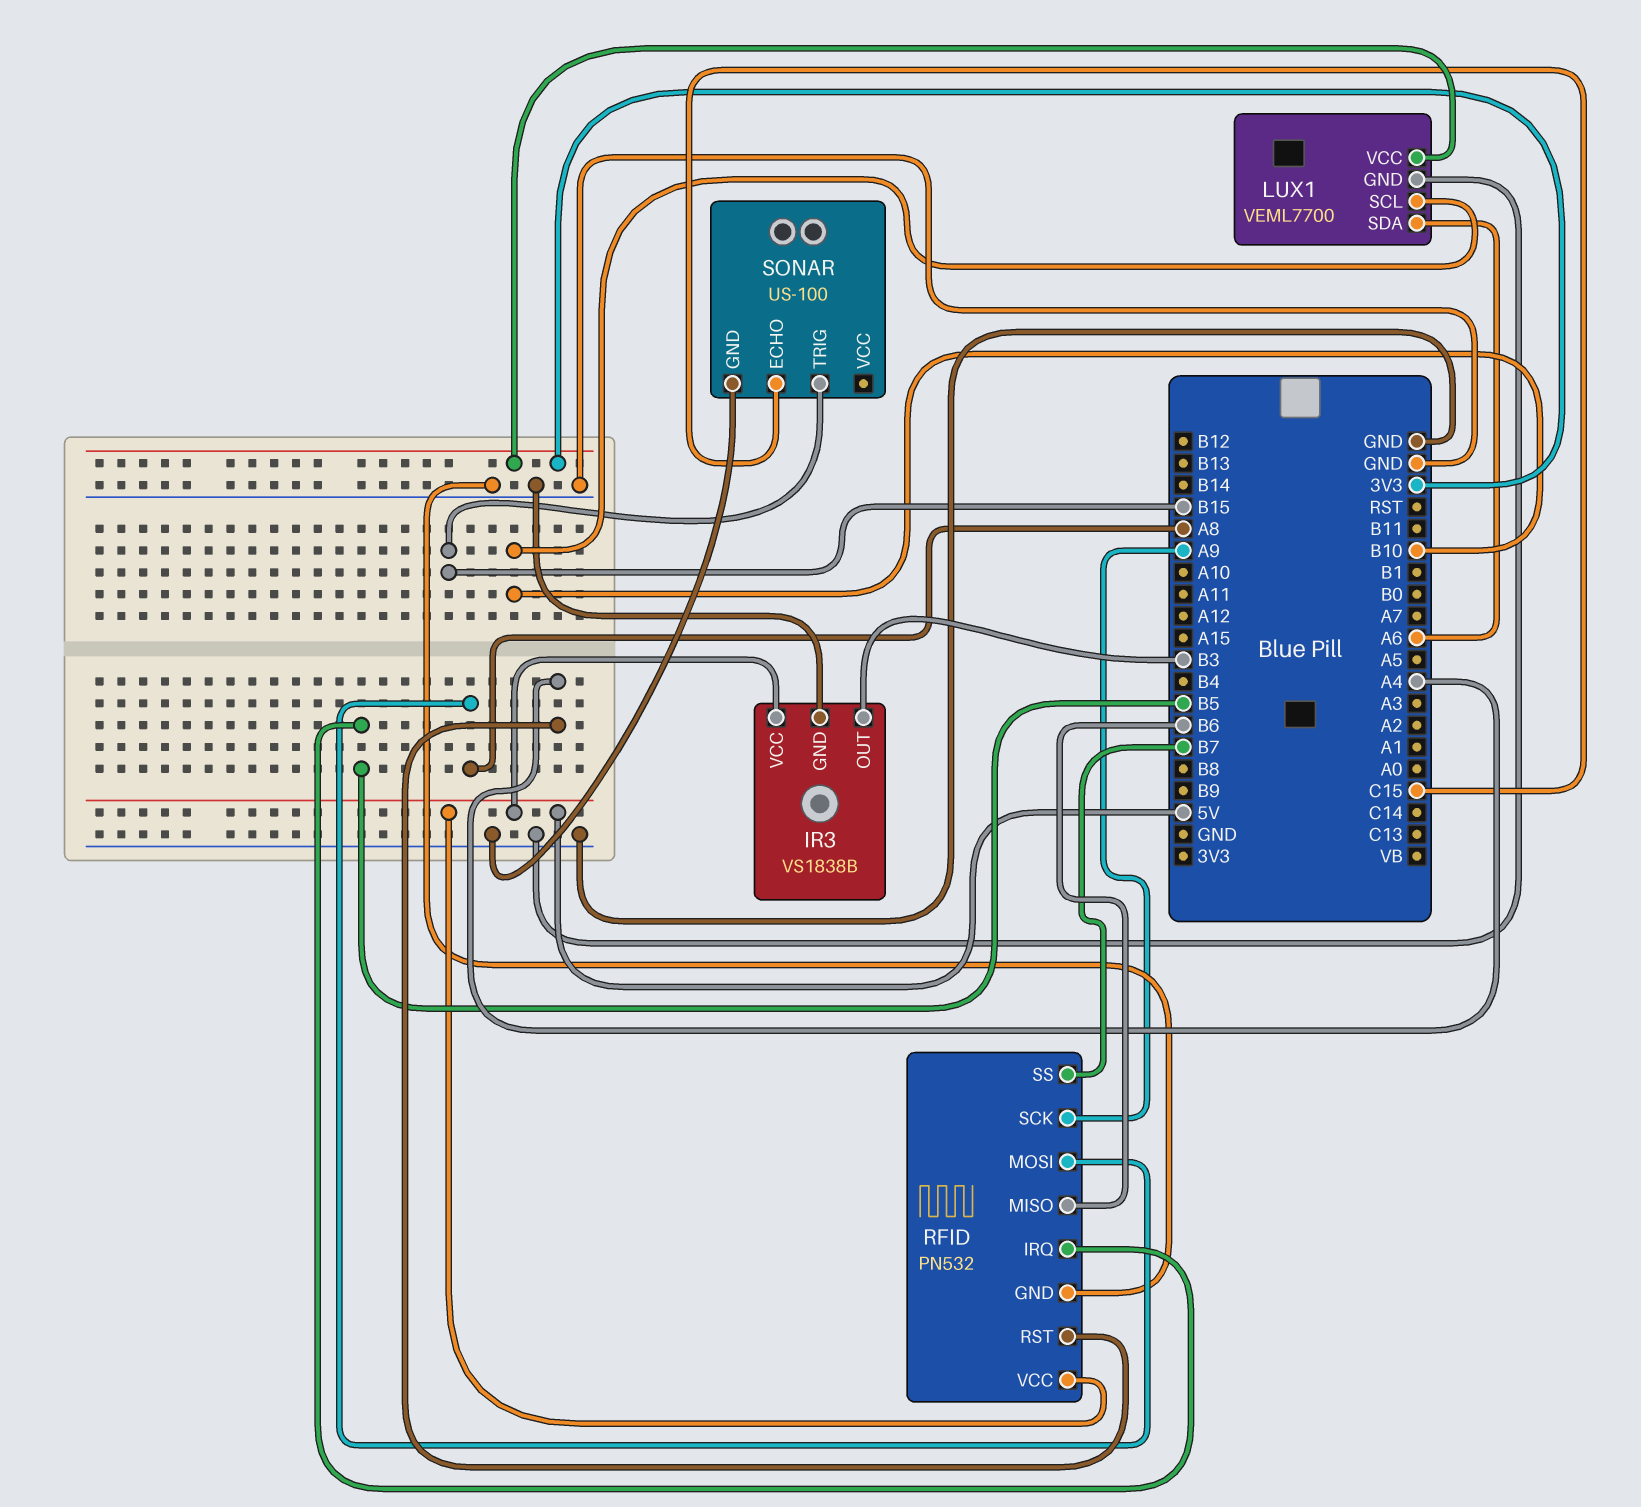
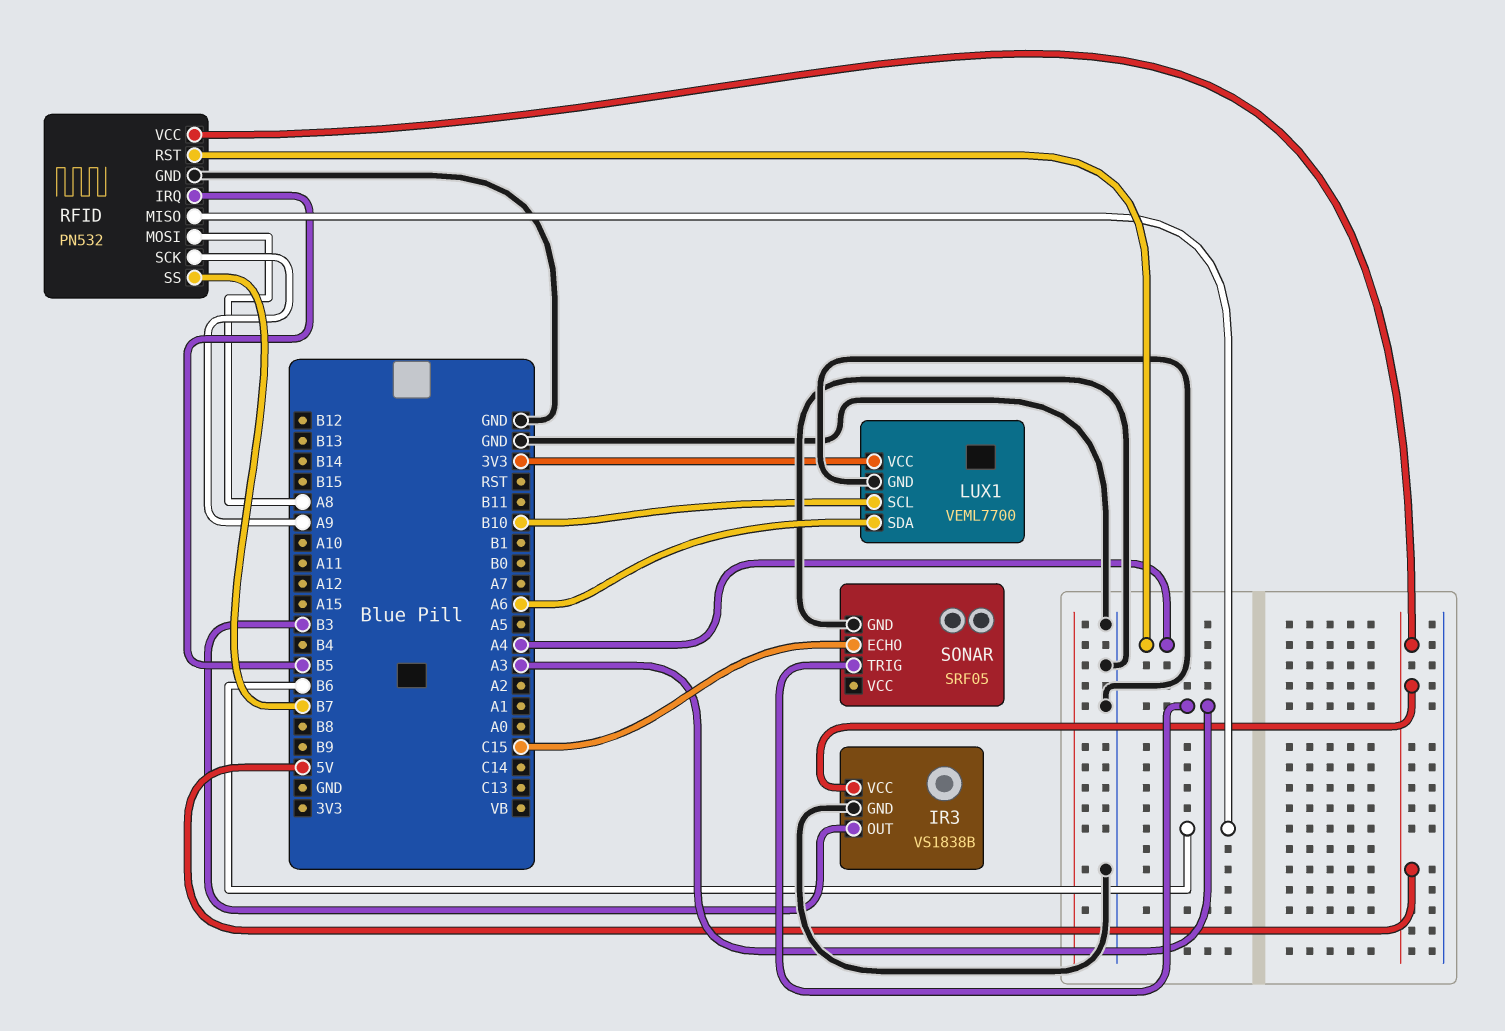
SONAR: US-100 -> SRF05
SONAR pin TRIG: B15 -> A3

